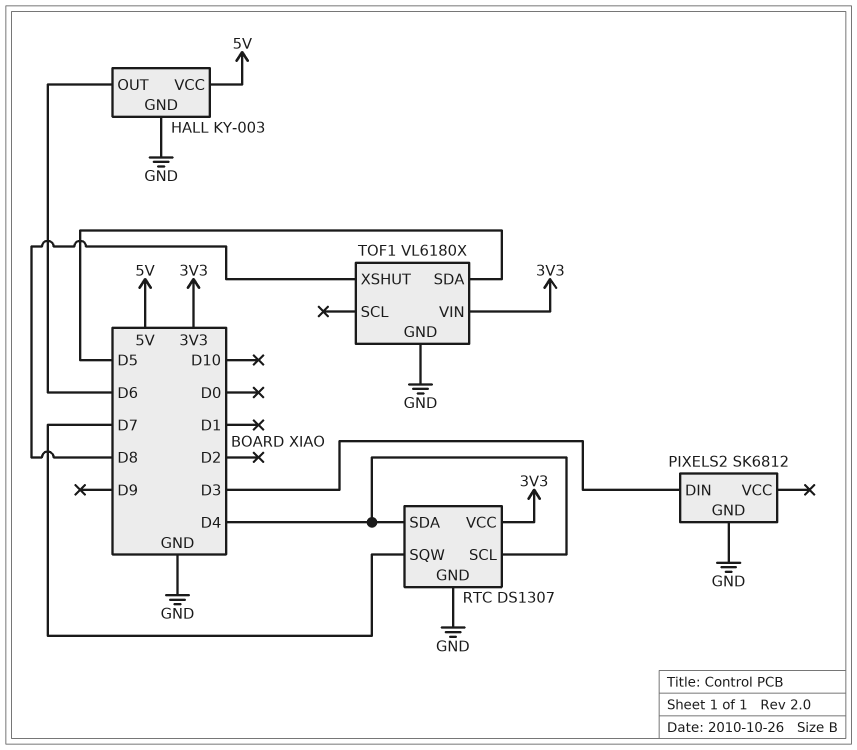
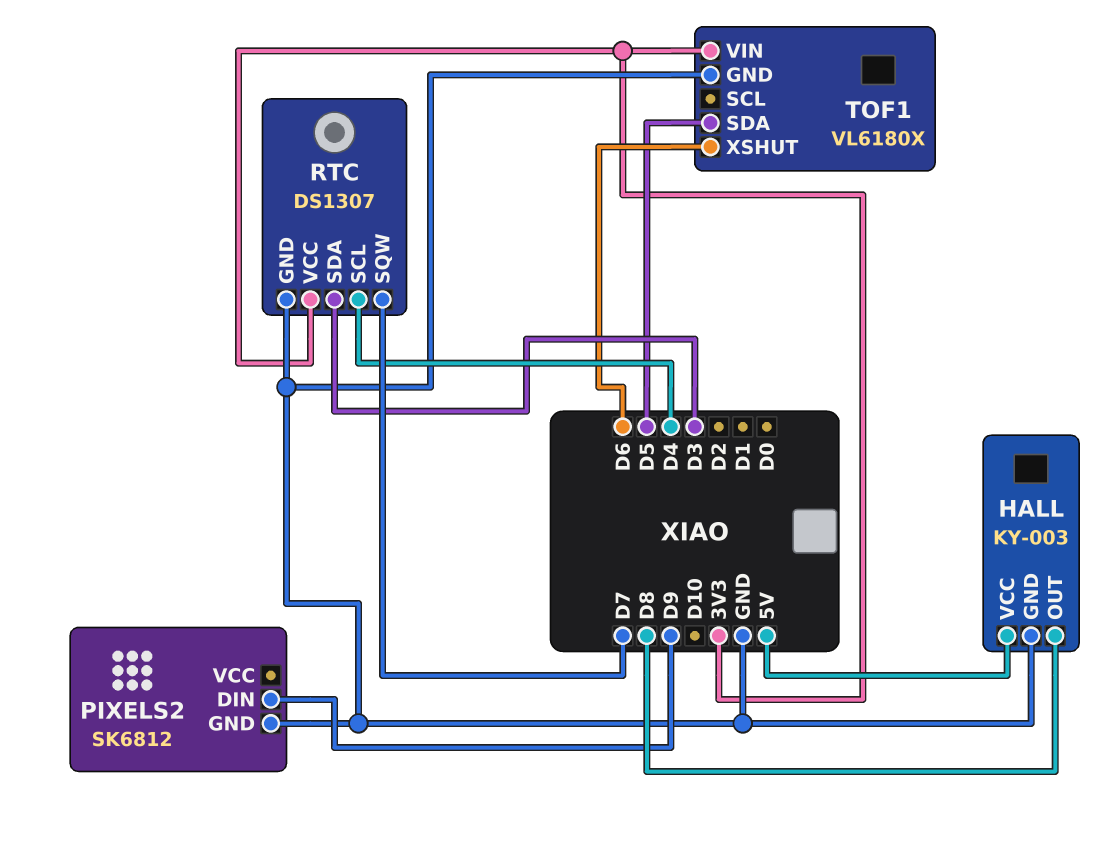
HALL pin OUT: D6 -> D8
PIXELS2 pin DIN: D3 -> D9
RTC pin SDA: D4 -> D3
TOF1 pin XSHUT: D8 -> D6

